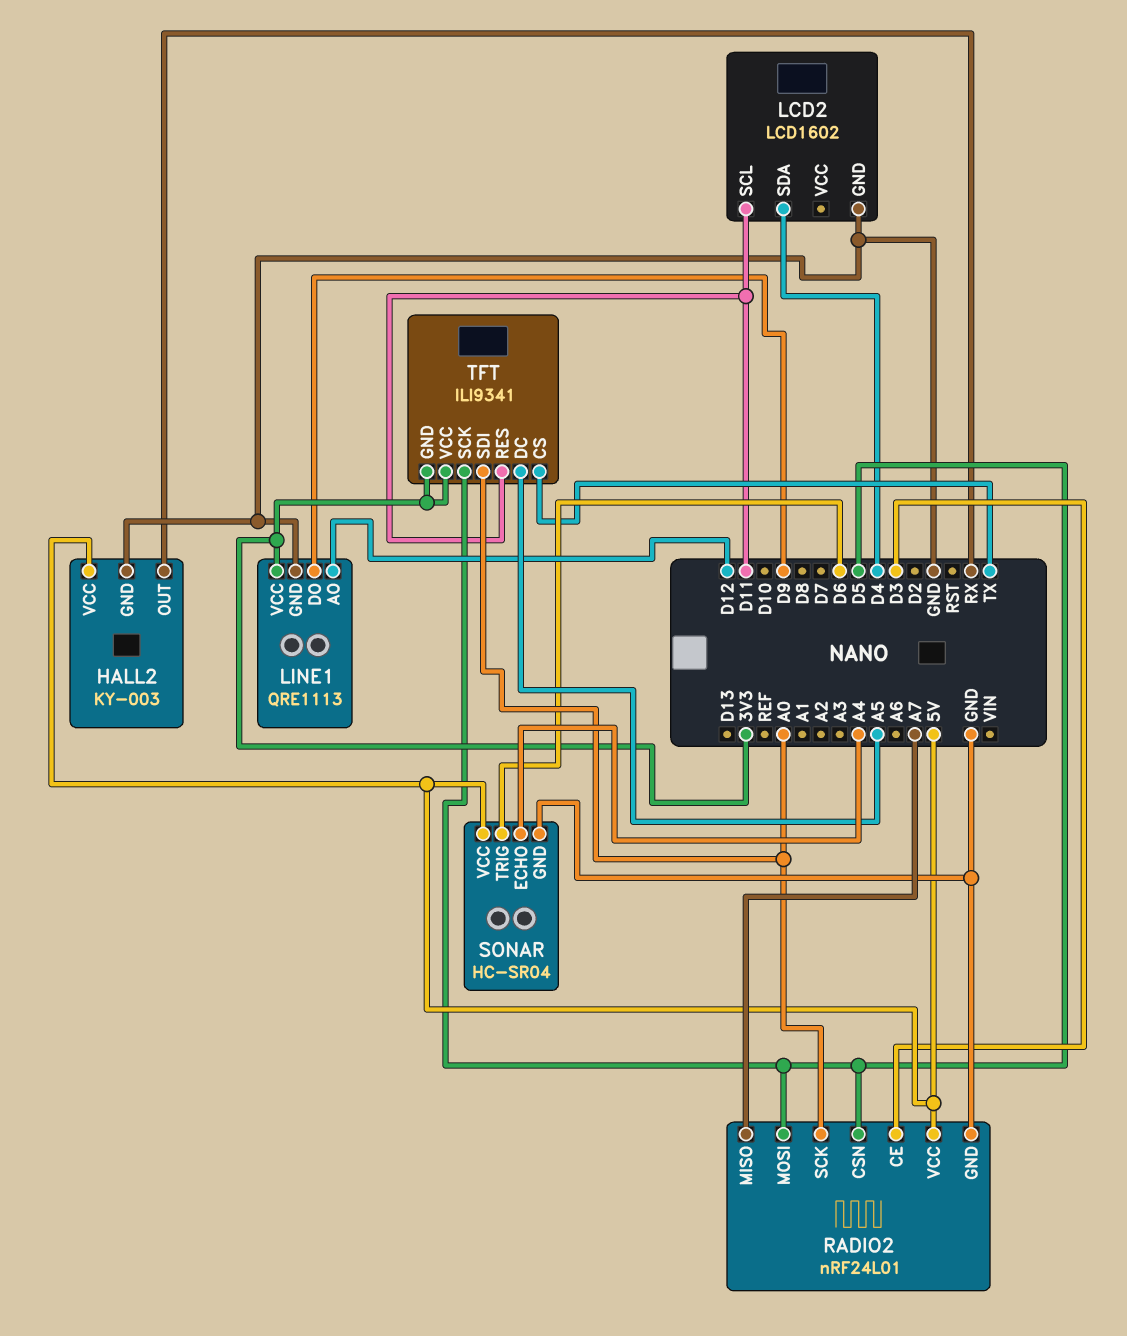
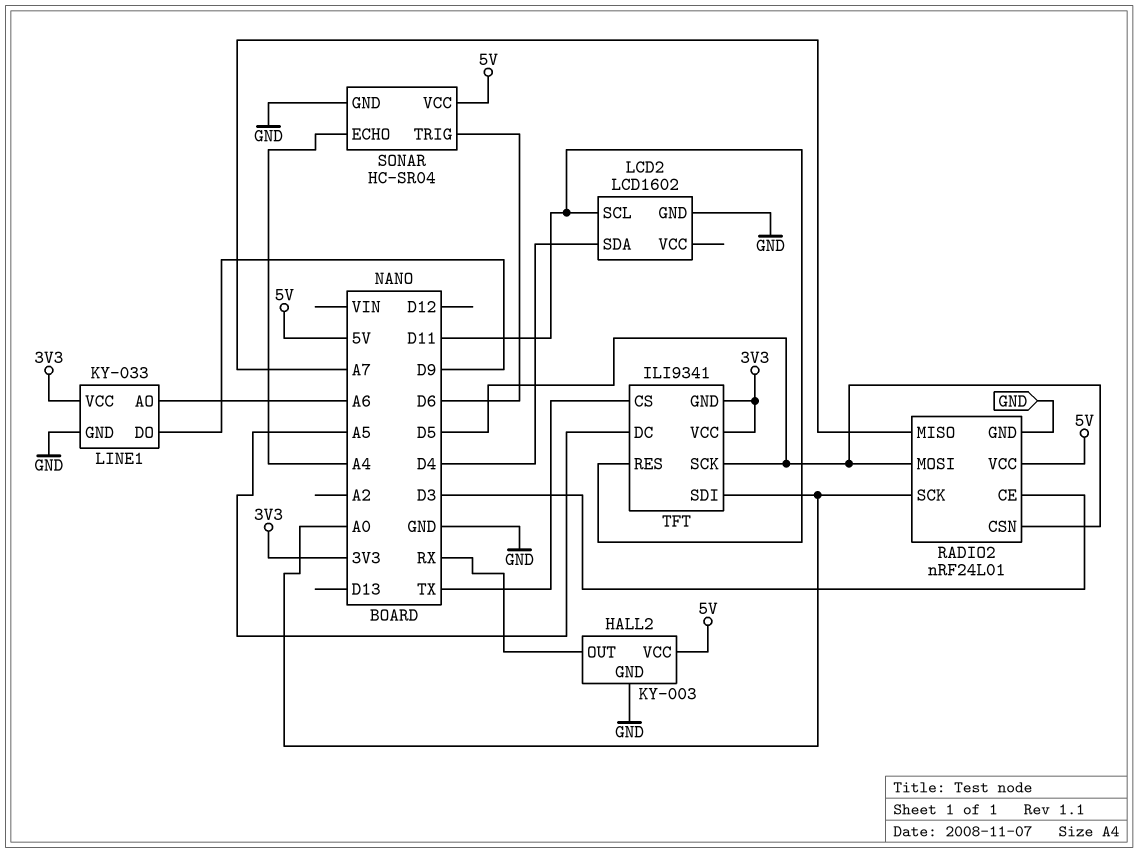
LINE1: QRE1113 -> KY-033
LINE1 pin AO: D12 -> A6

